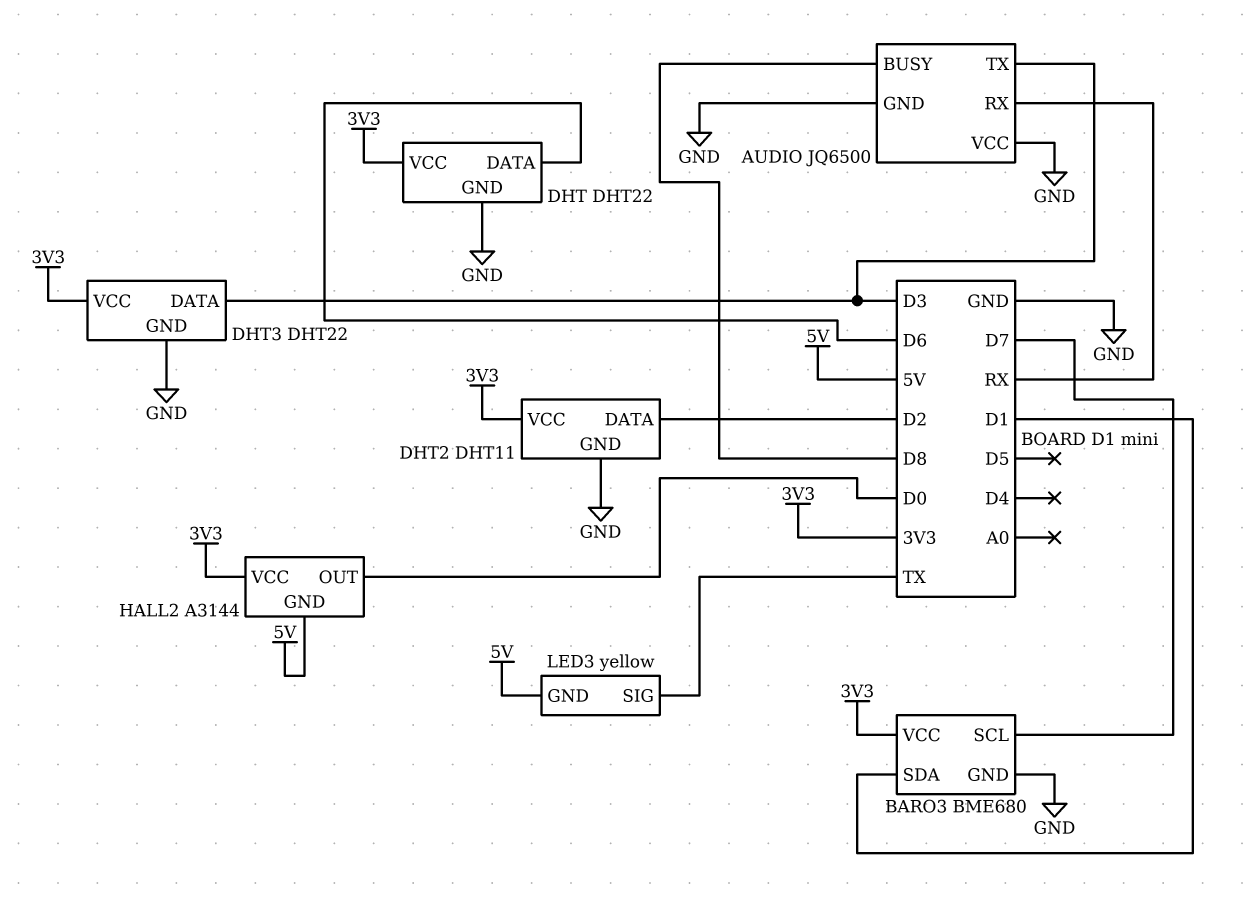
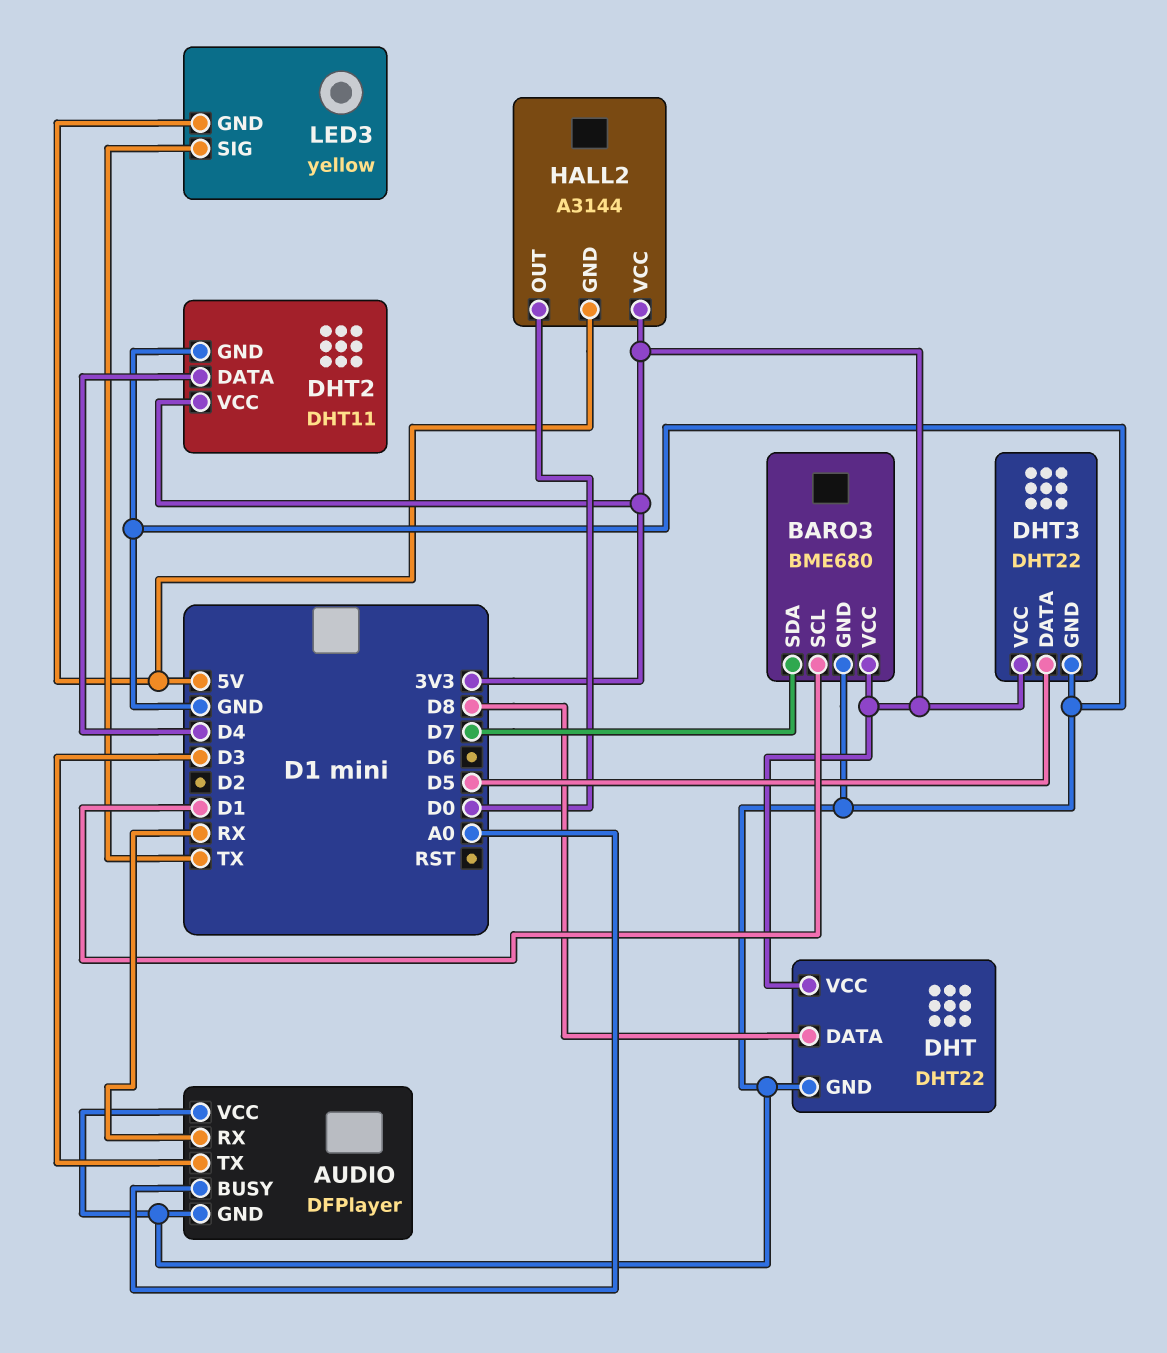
AUDIO: JQ6500 -> DFPlayer
AUDIO pin BUSY: D8 -> A0
BARO3 pin SCL: D7 -> D1
BARO3 pin SDA: D1 -> D7
DHT pin DATA: D6 -> D8
DHT2 pin DATA: D2 -> D4
DHT3 pin DATA: D3 -> D5

